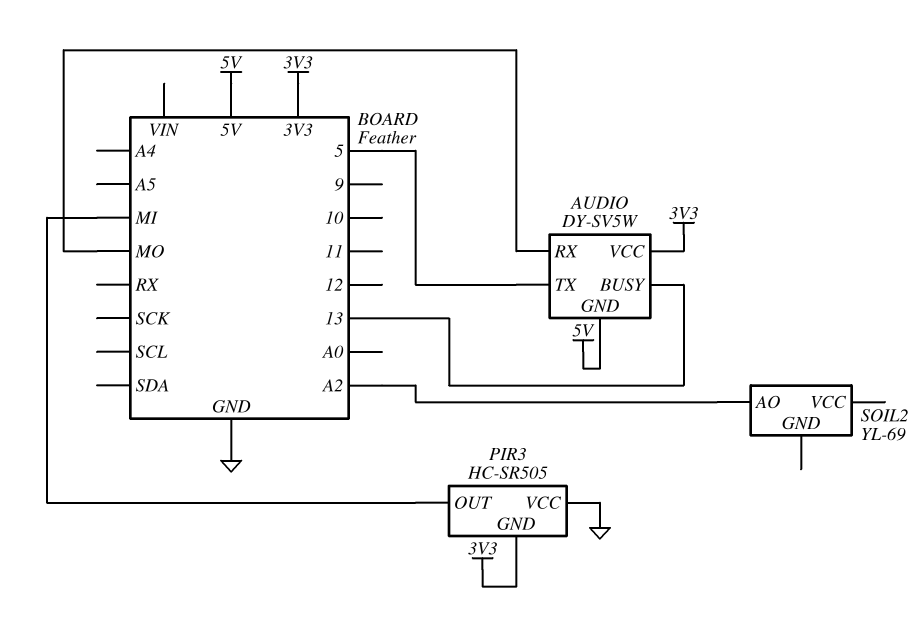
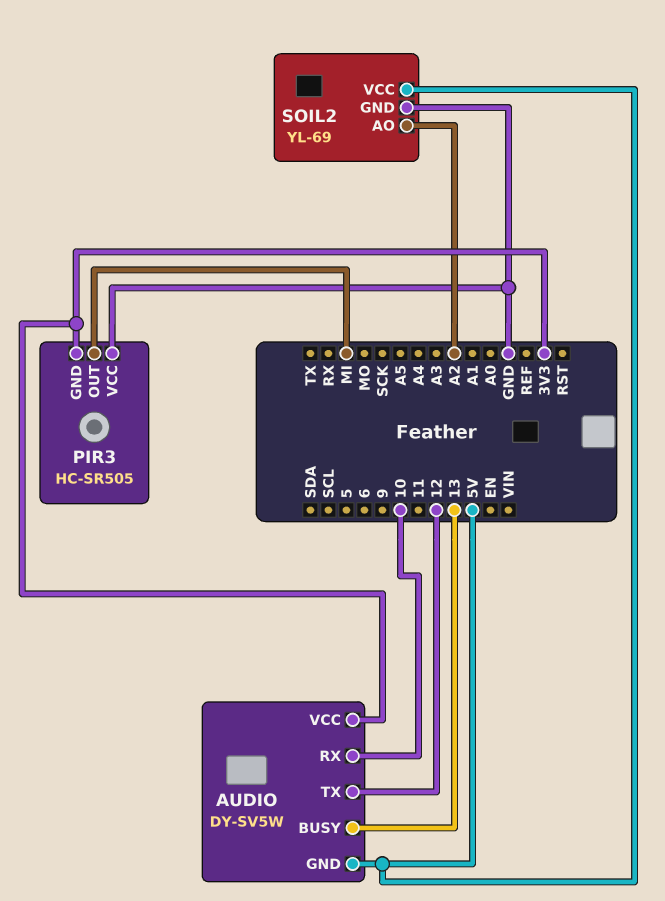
AUDIO pin RX: MO -> 10
AUDIO pin TX: 5 -> 12
SOIL2 pin GND: none -> GND
SOIL2 pin VCC: none -> 5V

